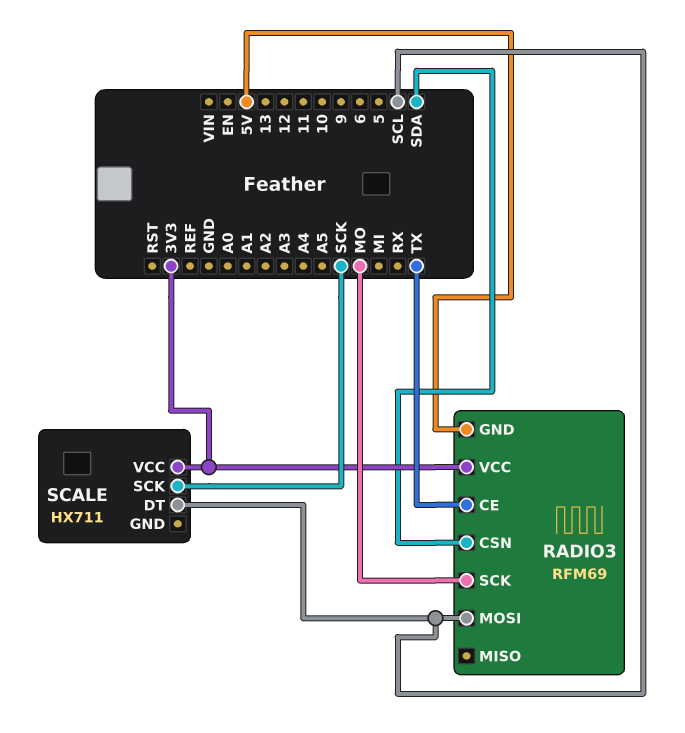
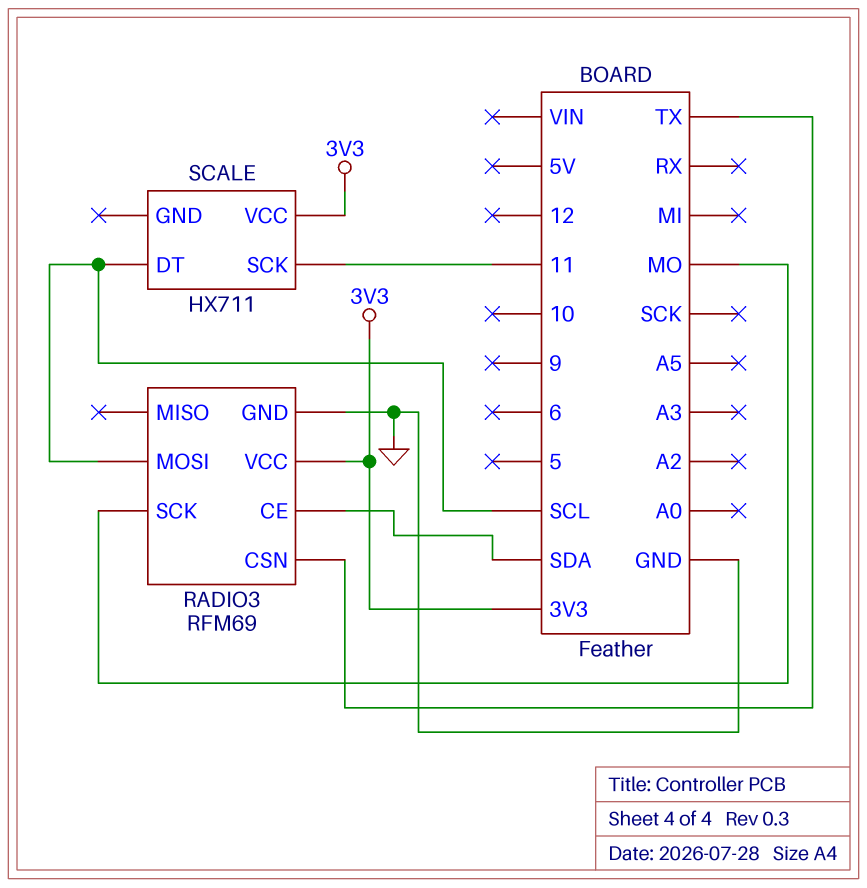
RADIO3 pin CE: TX -> SDA
RADIO3 pin CSN: SDA -> TX
RADIO3 pin GND: 5V -> GND
SCALE pin SCK: SCK -> 11

